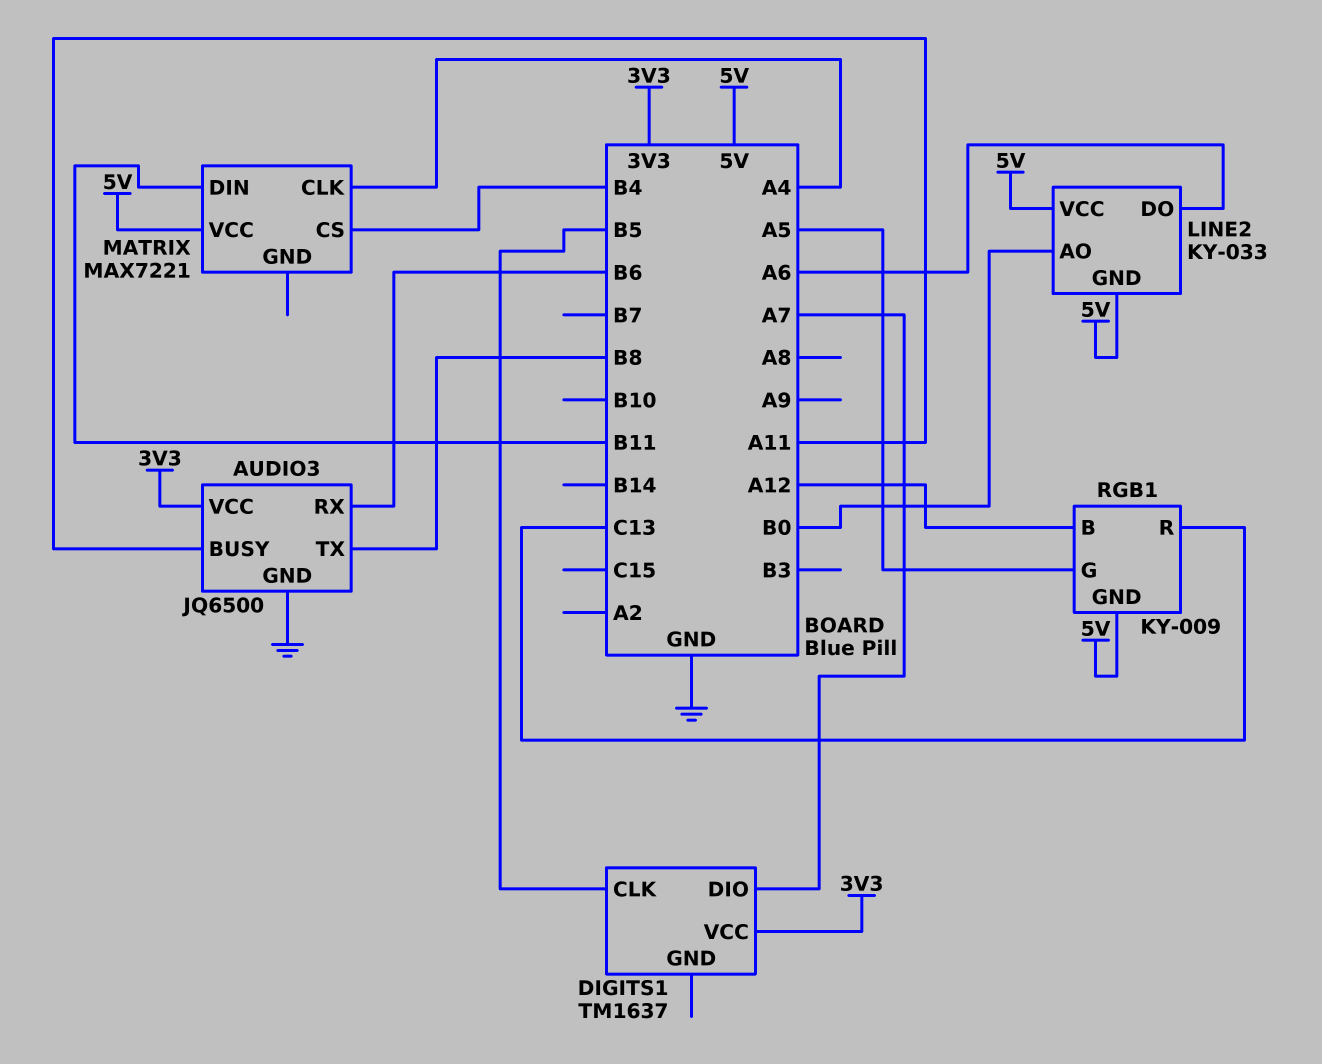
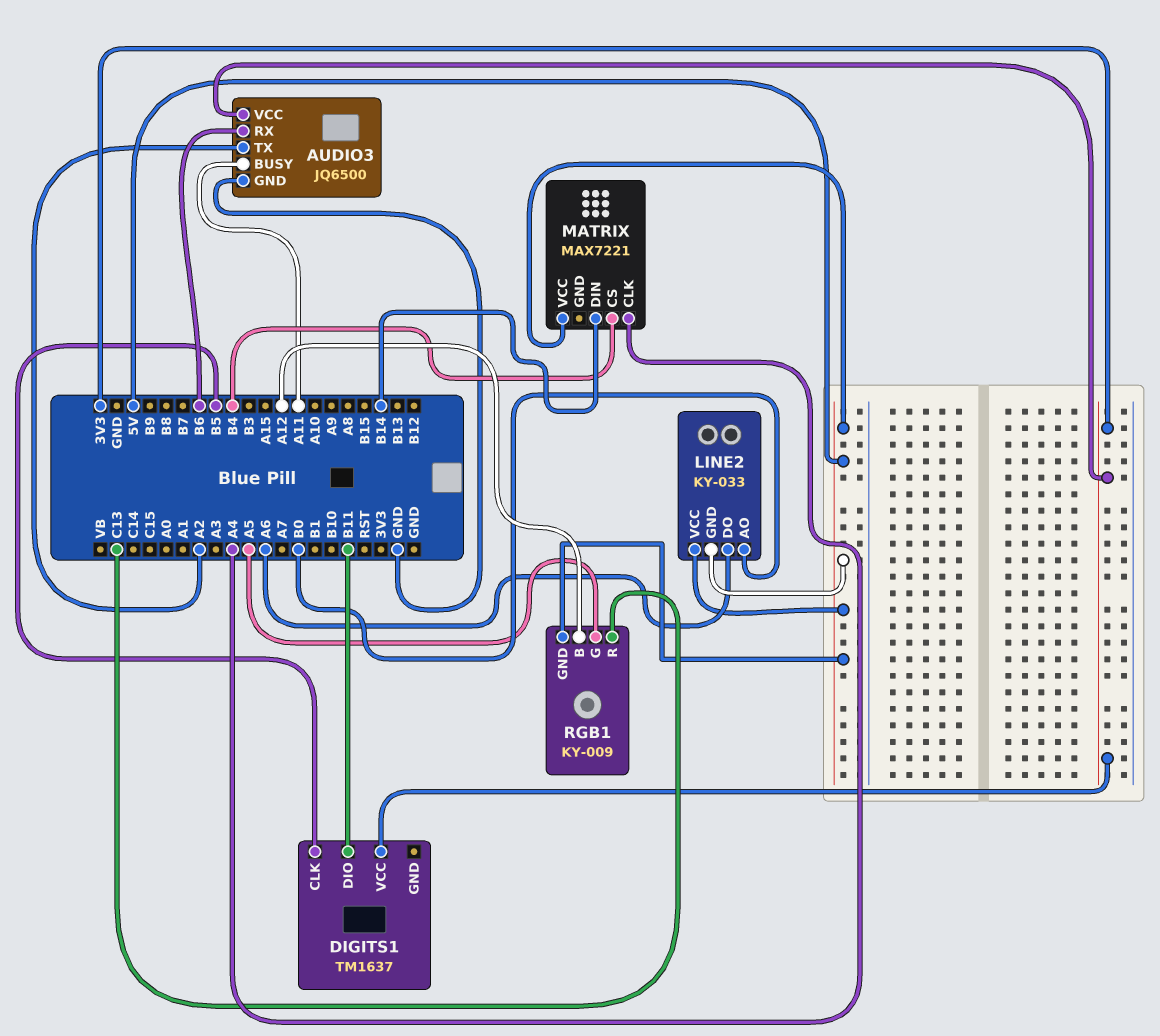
AUDIO3 pin TX: B8 -> A2
DIGITS1 pin DIO: A7 -> B11
MATRIX pin DIN: B11 -> B14

